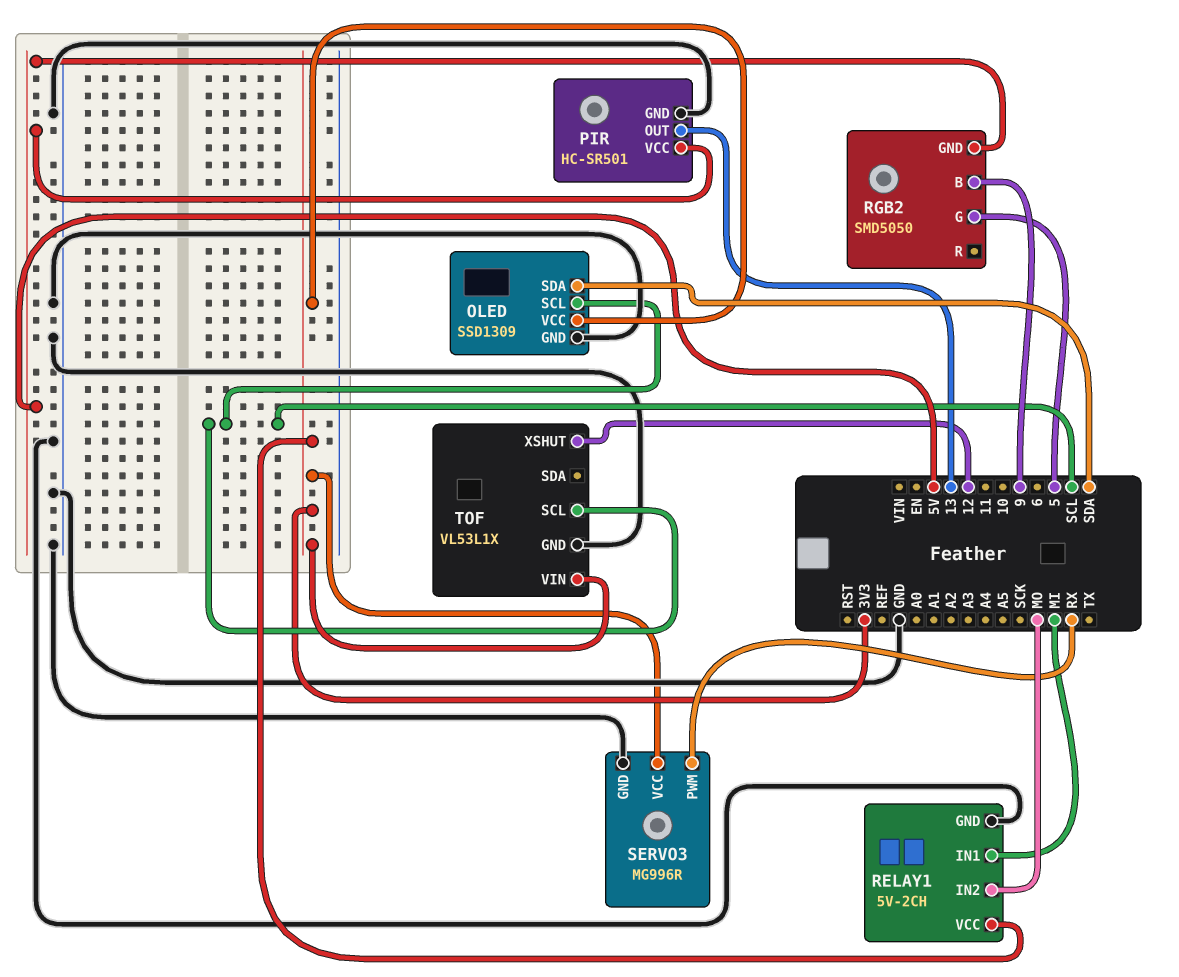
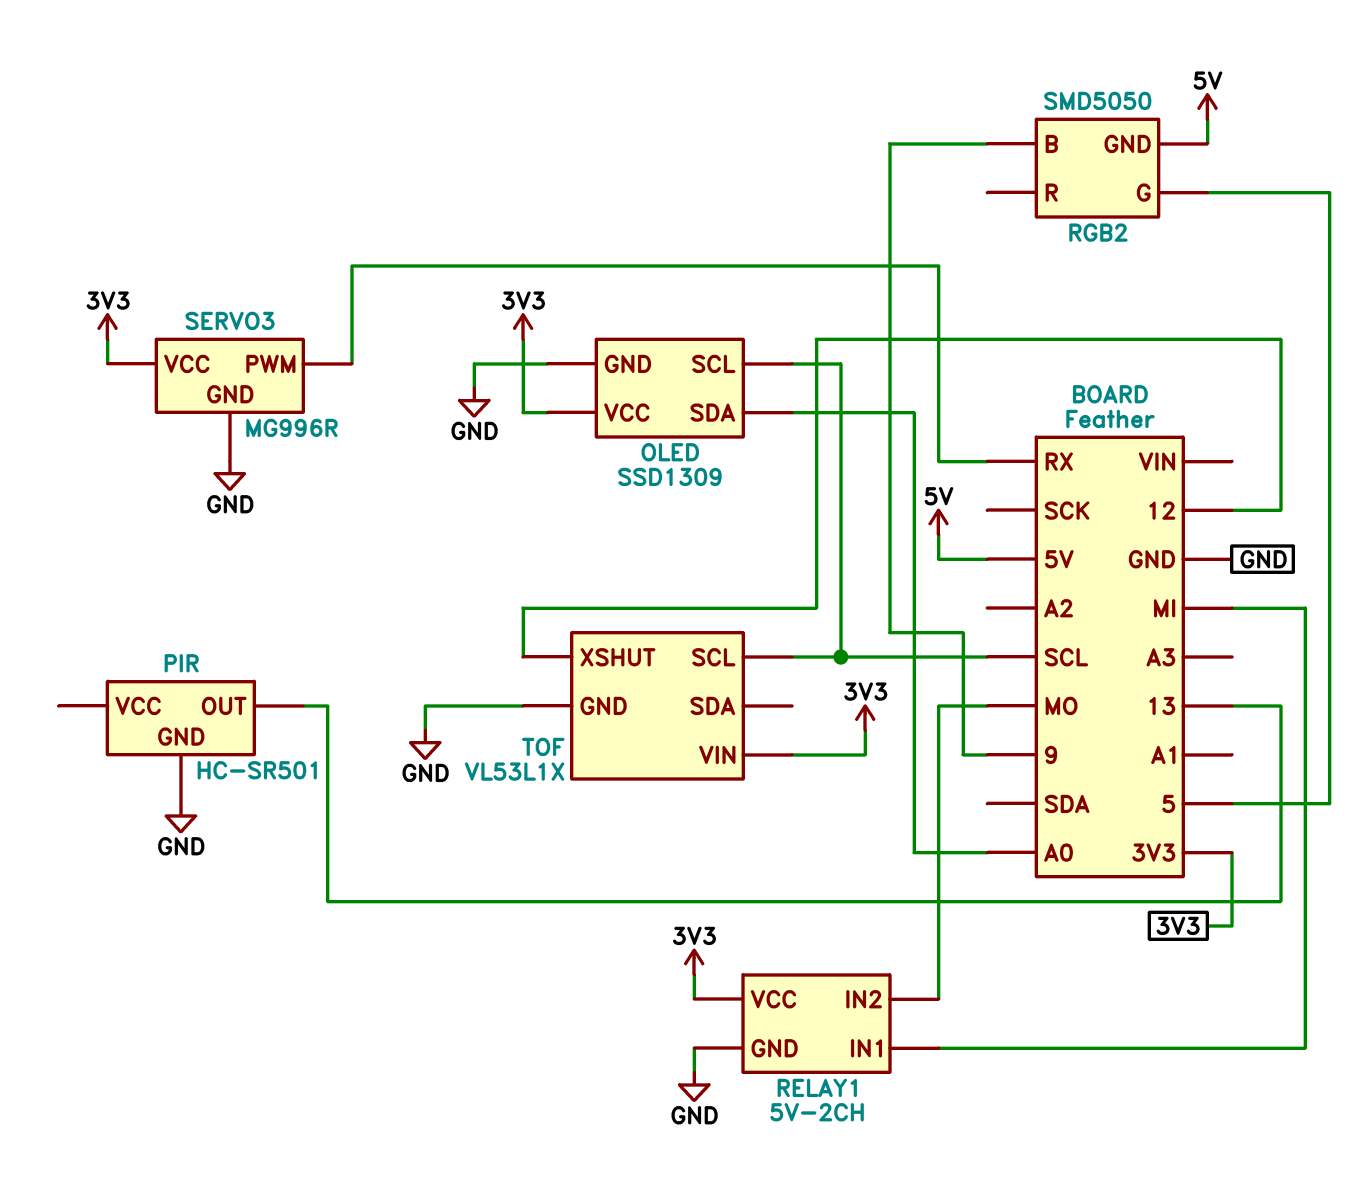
OLED pin SDA: SDA -> A0
PIR pin VCC: 5V -> none

